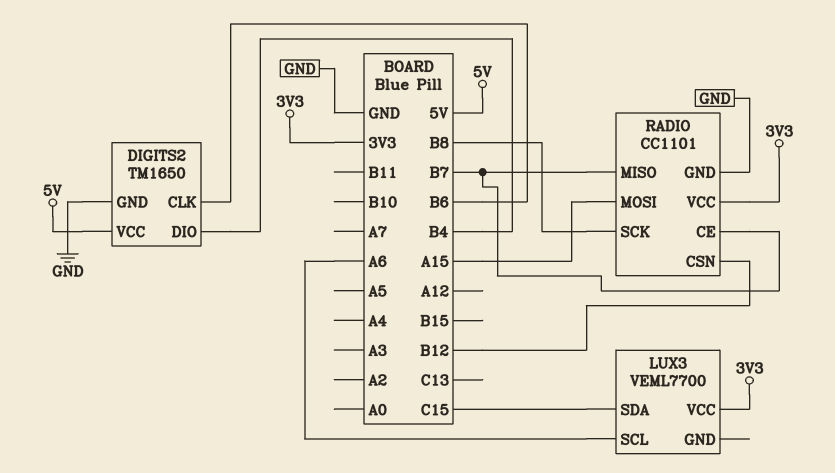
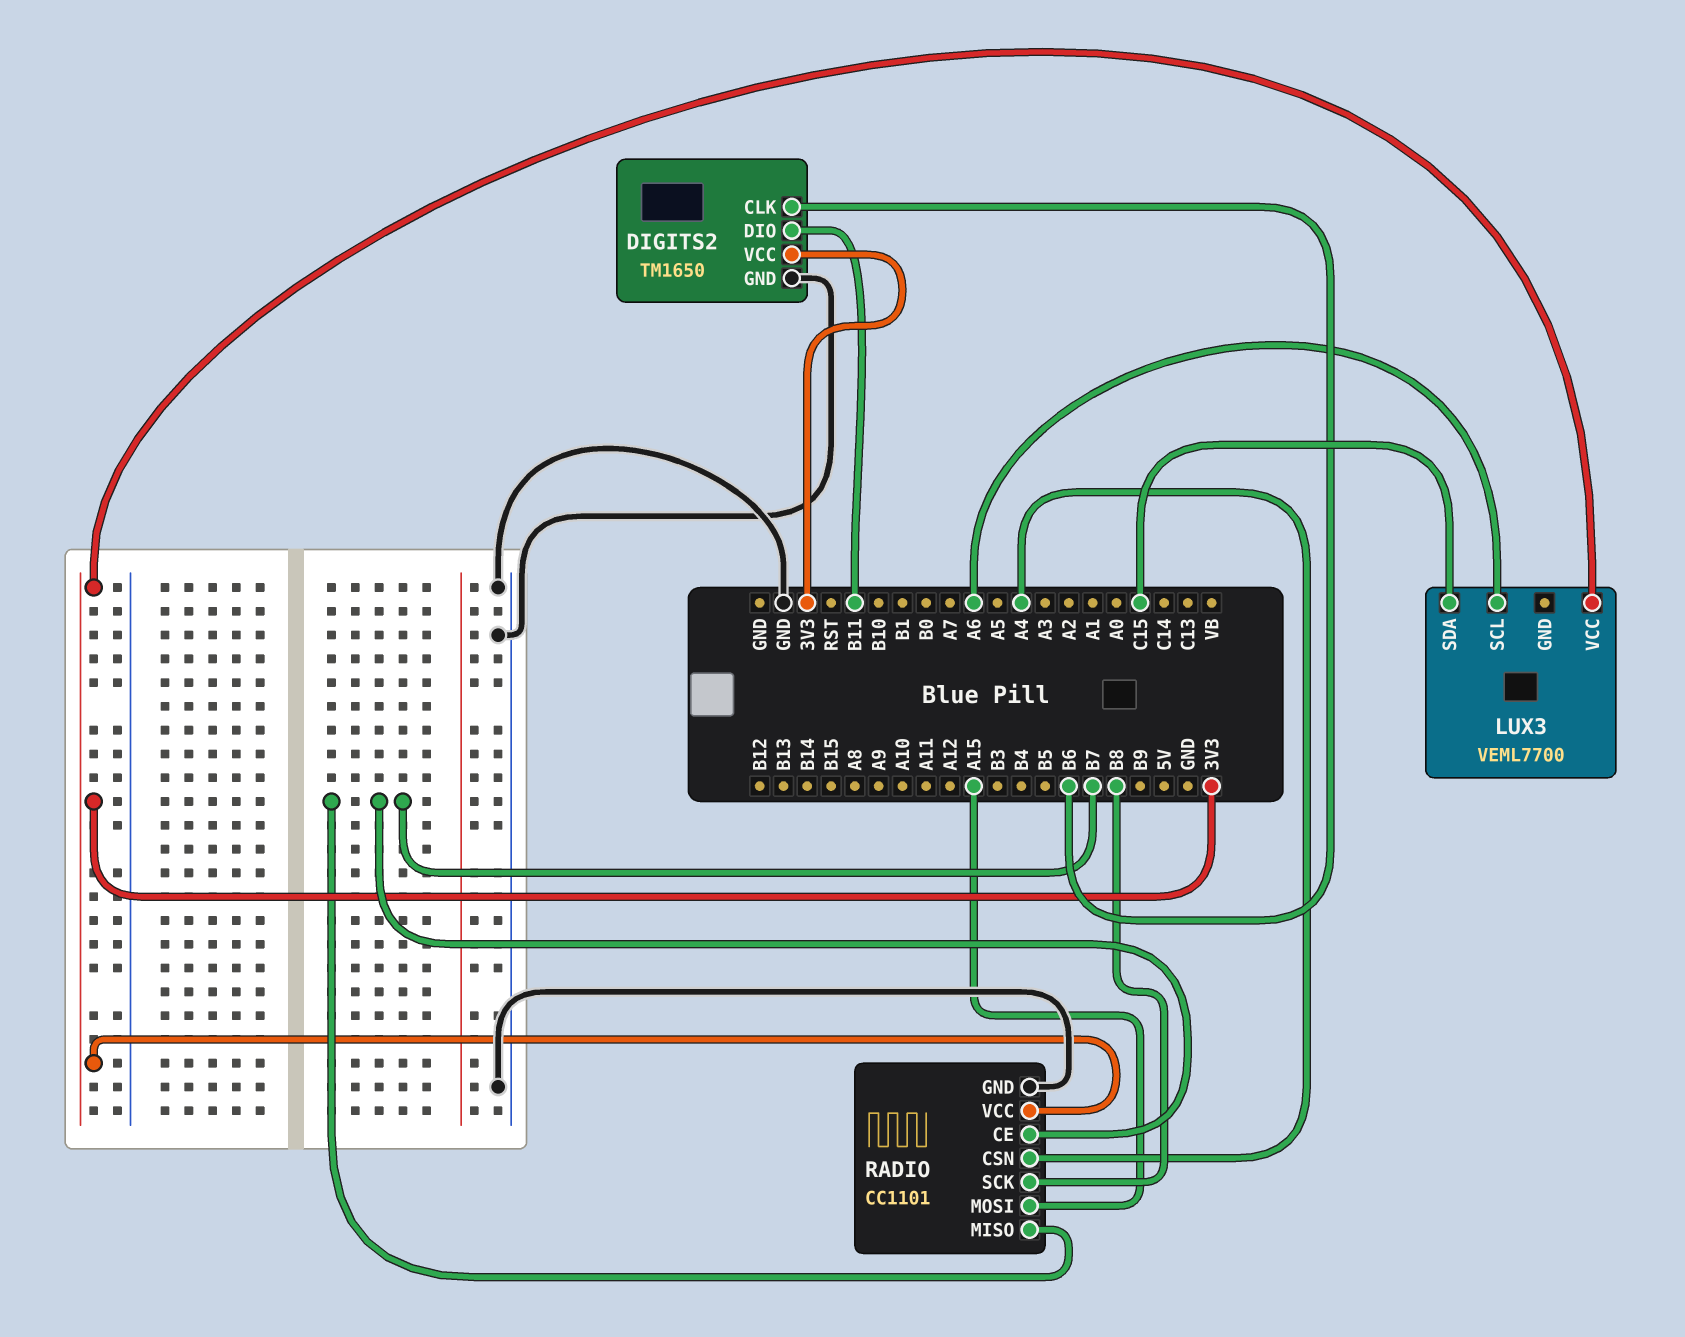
DIGITS2 pin DIO: B4 -> B11
DIGITS2 pin VCC: 5V -> 3V3
RADIO pin CSN: B12 -> A4

